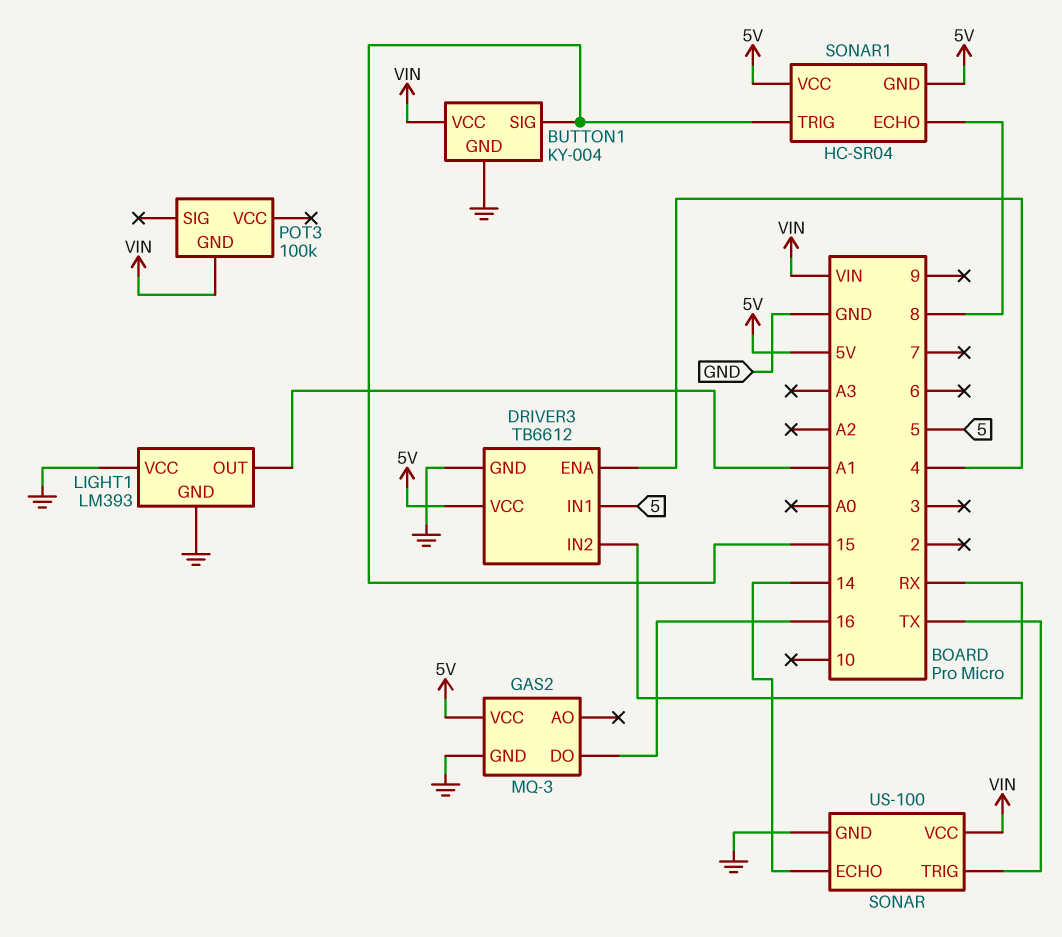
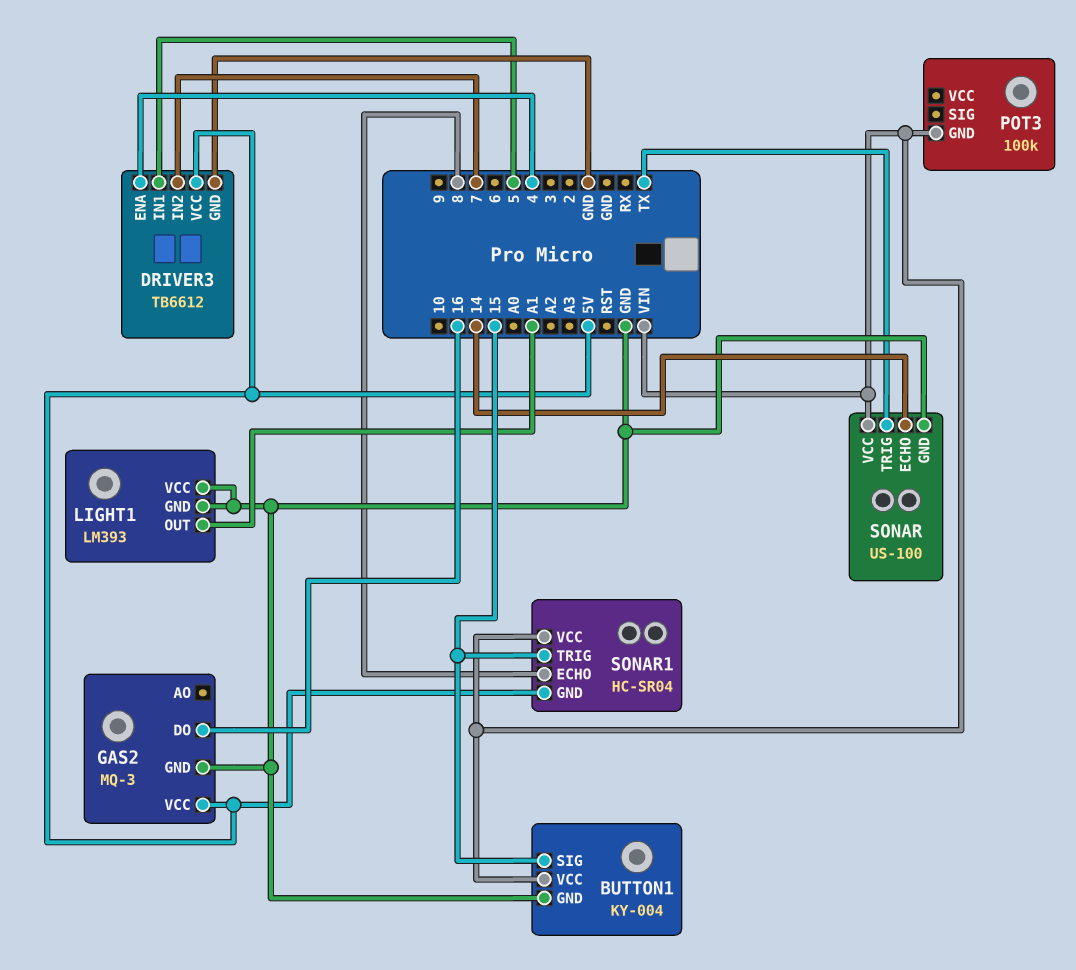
DRIVER3 pin IN2: RX -> 7
SONAR1 pin VCC: 5V -> VIN

